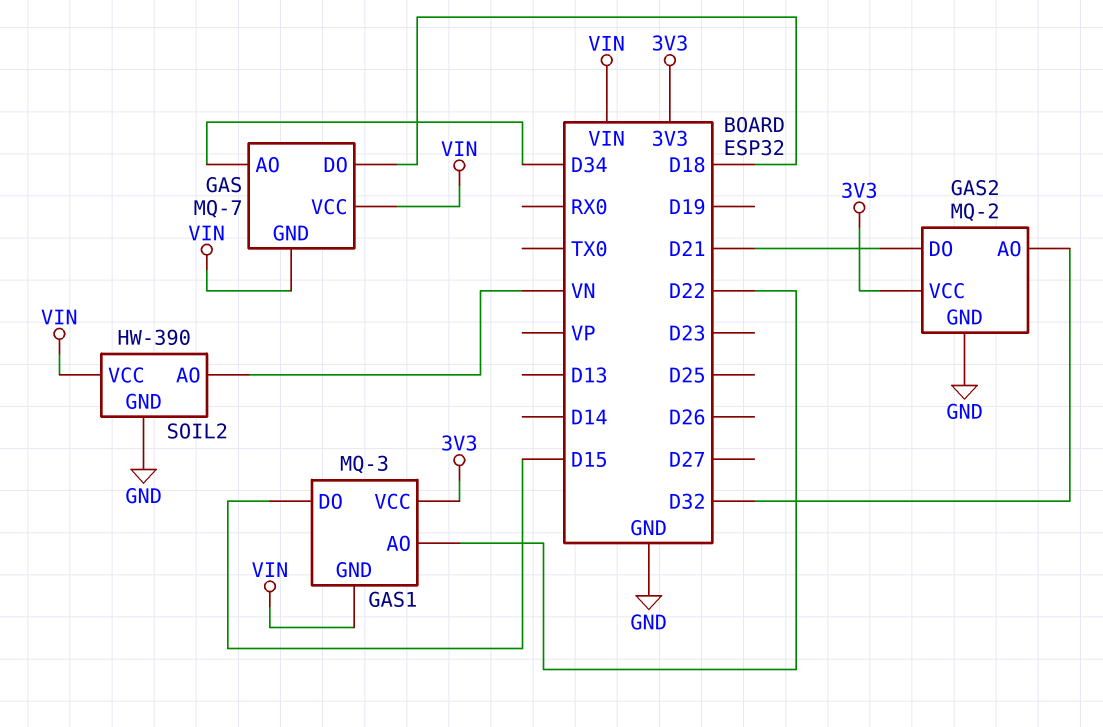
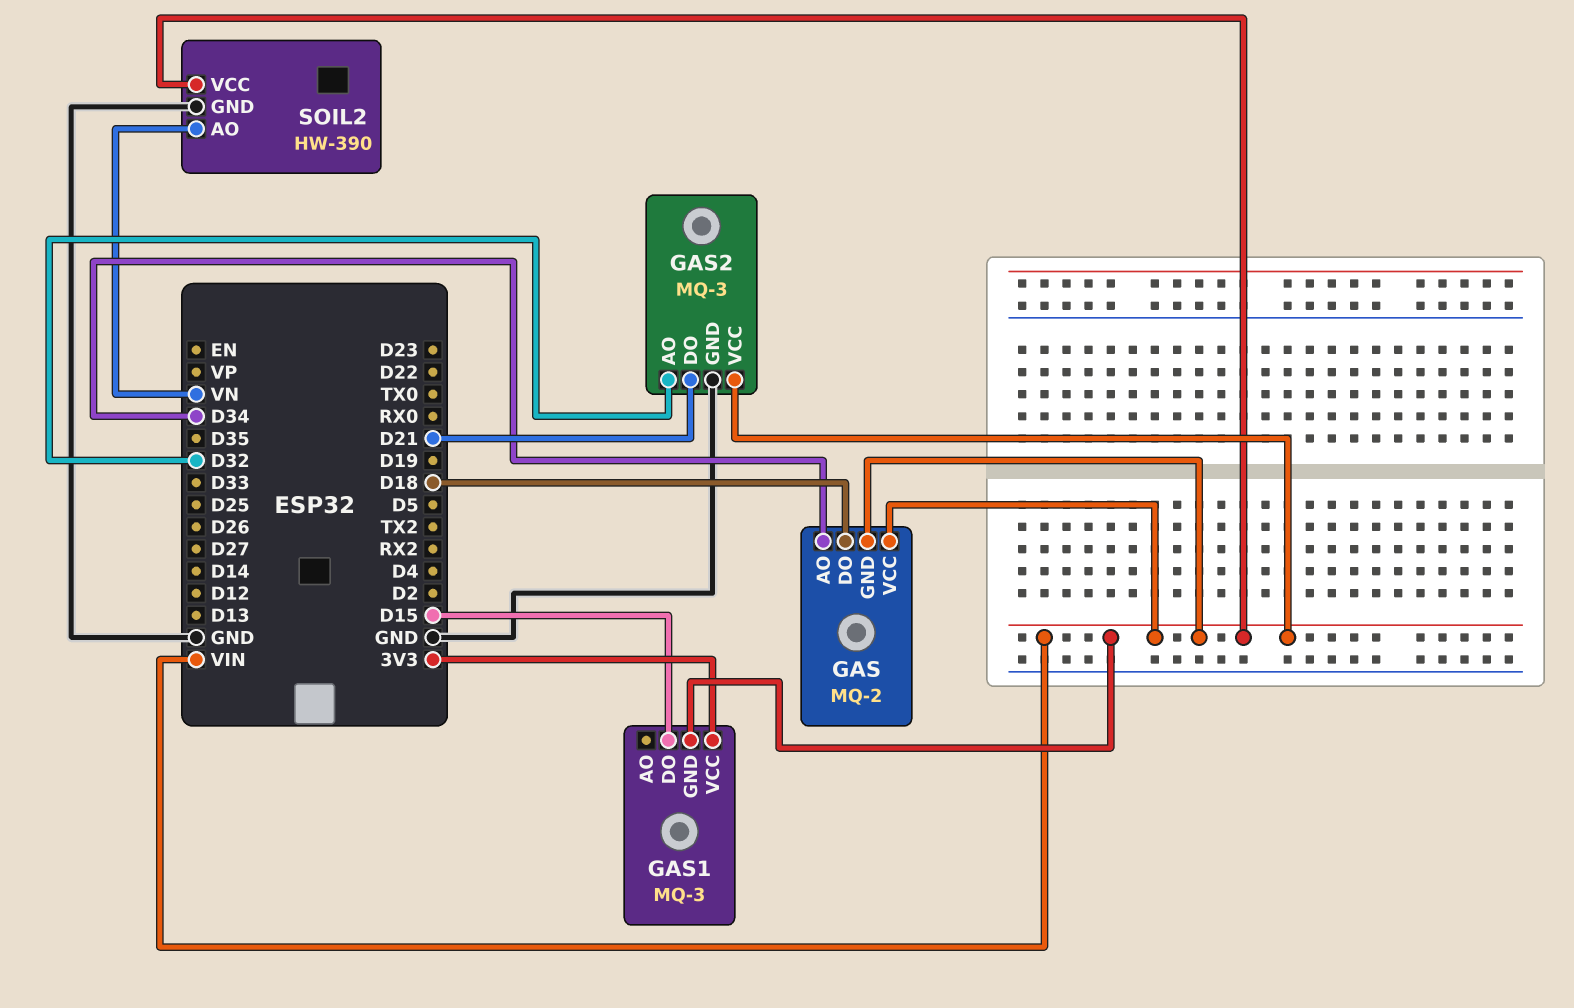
GAS: MQ-7 -> MQ-2
GAS1 pin AO: D22 -> none
GAS2: MQ-2 -> MQ-3
GAS2 pin VCC: 3V3 -> VIN

